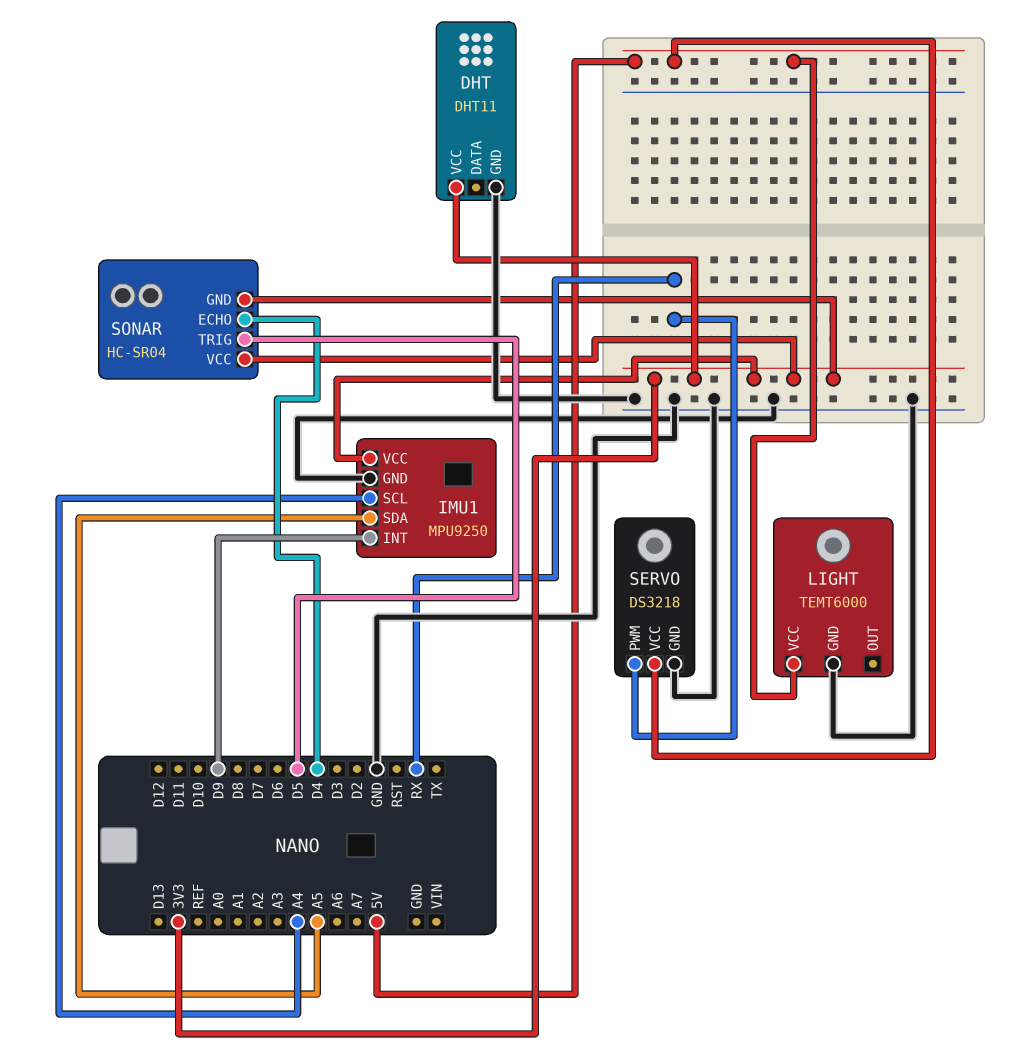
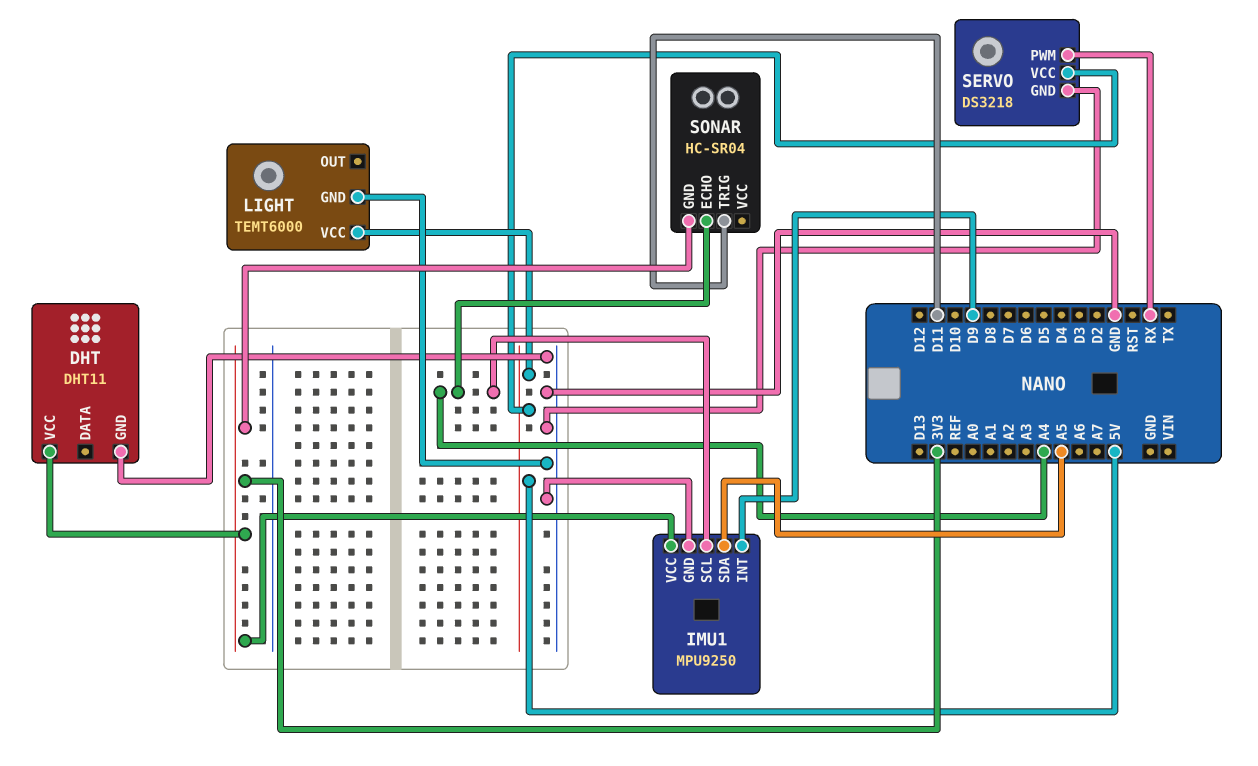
SONAR pin ECHO: D4 -> A4
SONAR pin TRIG: D5 -> D11
SONAR pin VCC: 3V3 -> none

